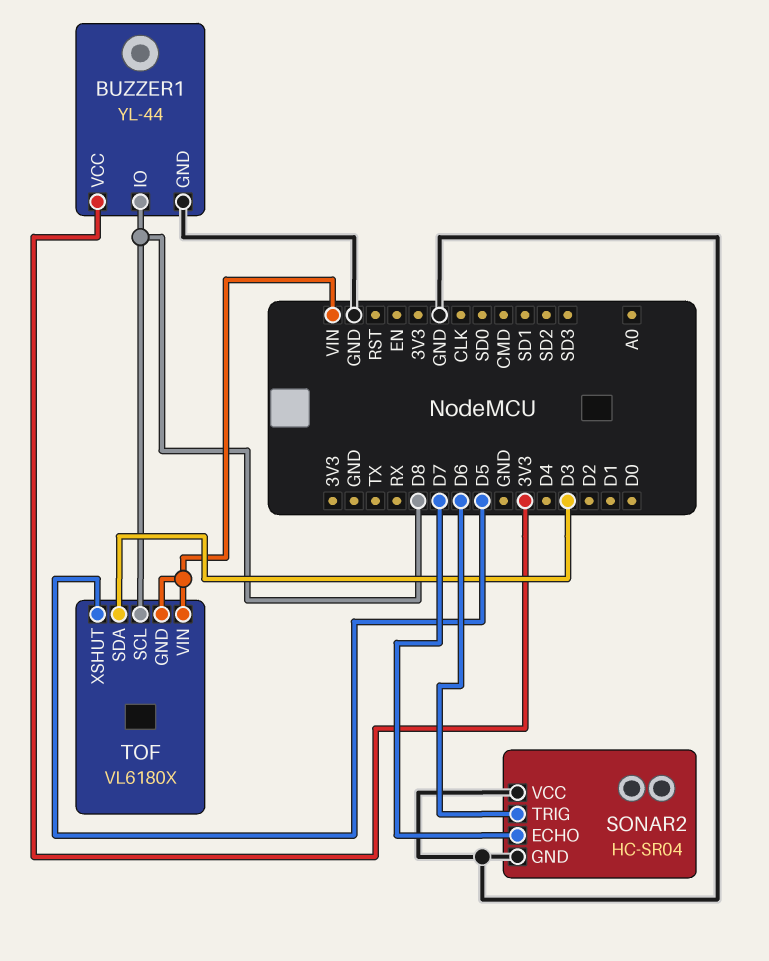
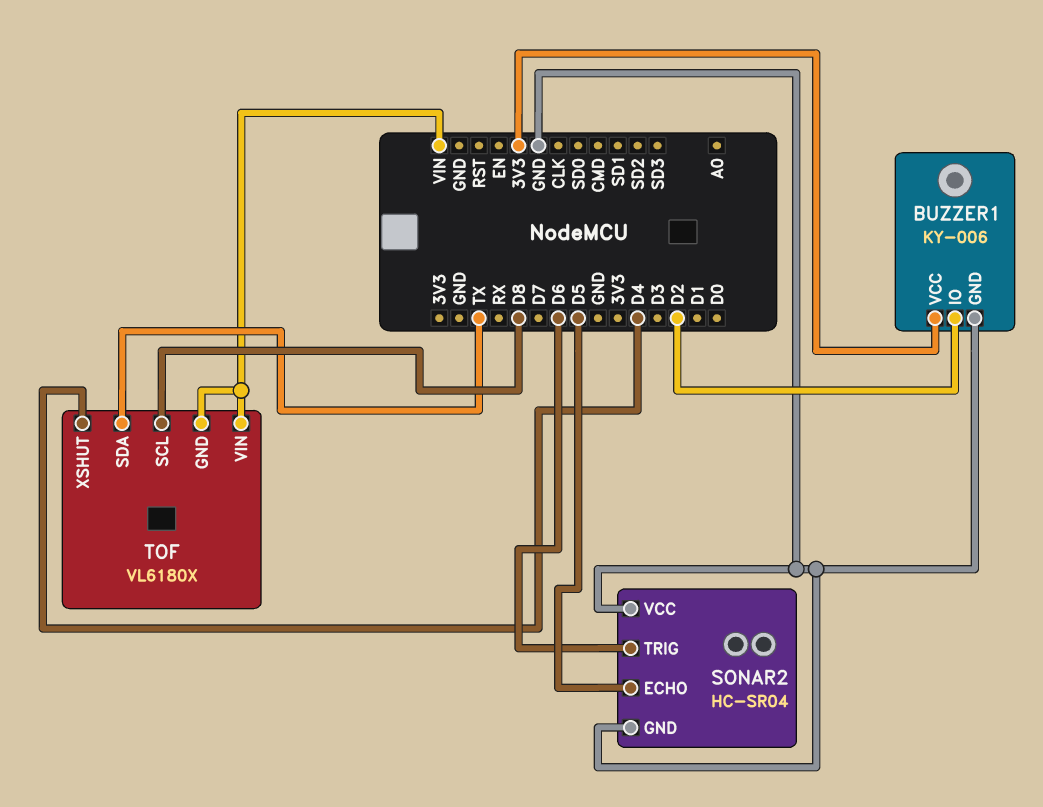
BUZZER1: YL-44 -> KY-006
BUZZER1 pin IO: D8 -> D2
SONAR2 pin ECHO: D7 -> D5
TOF pin SDA: D3 -> TX
TOF pin XSHUT: D5 -> D4

